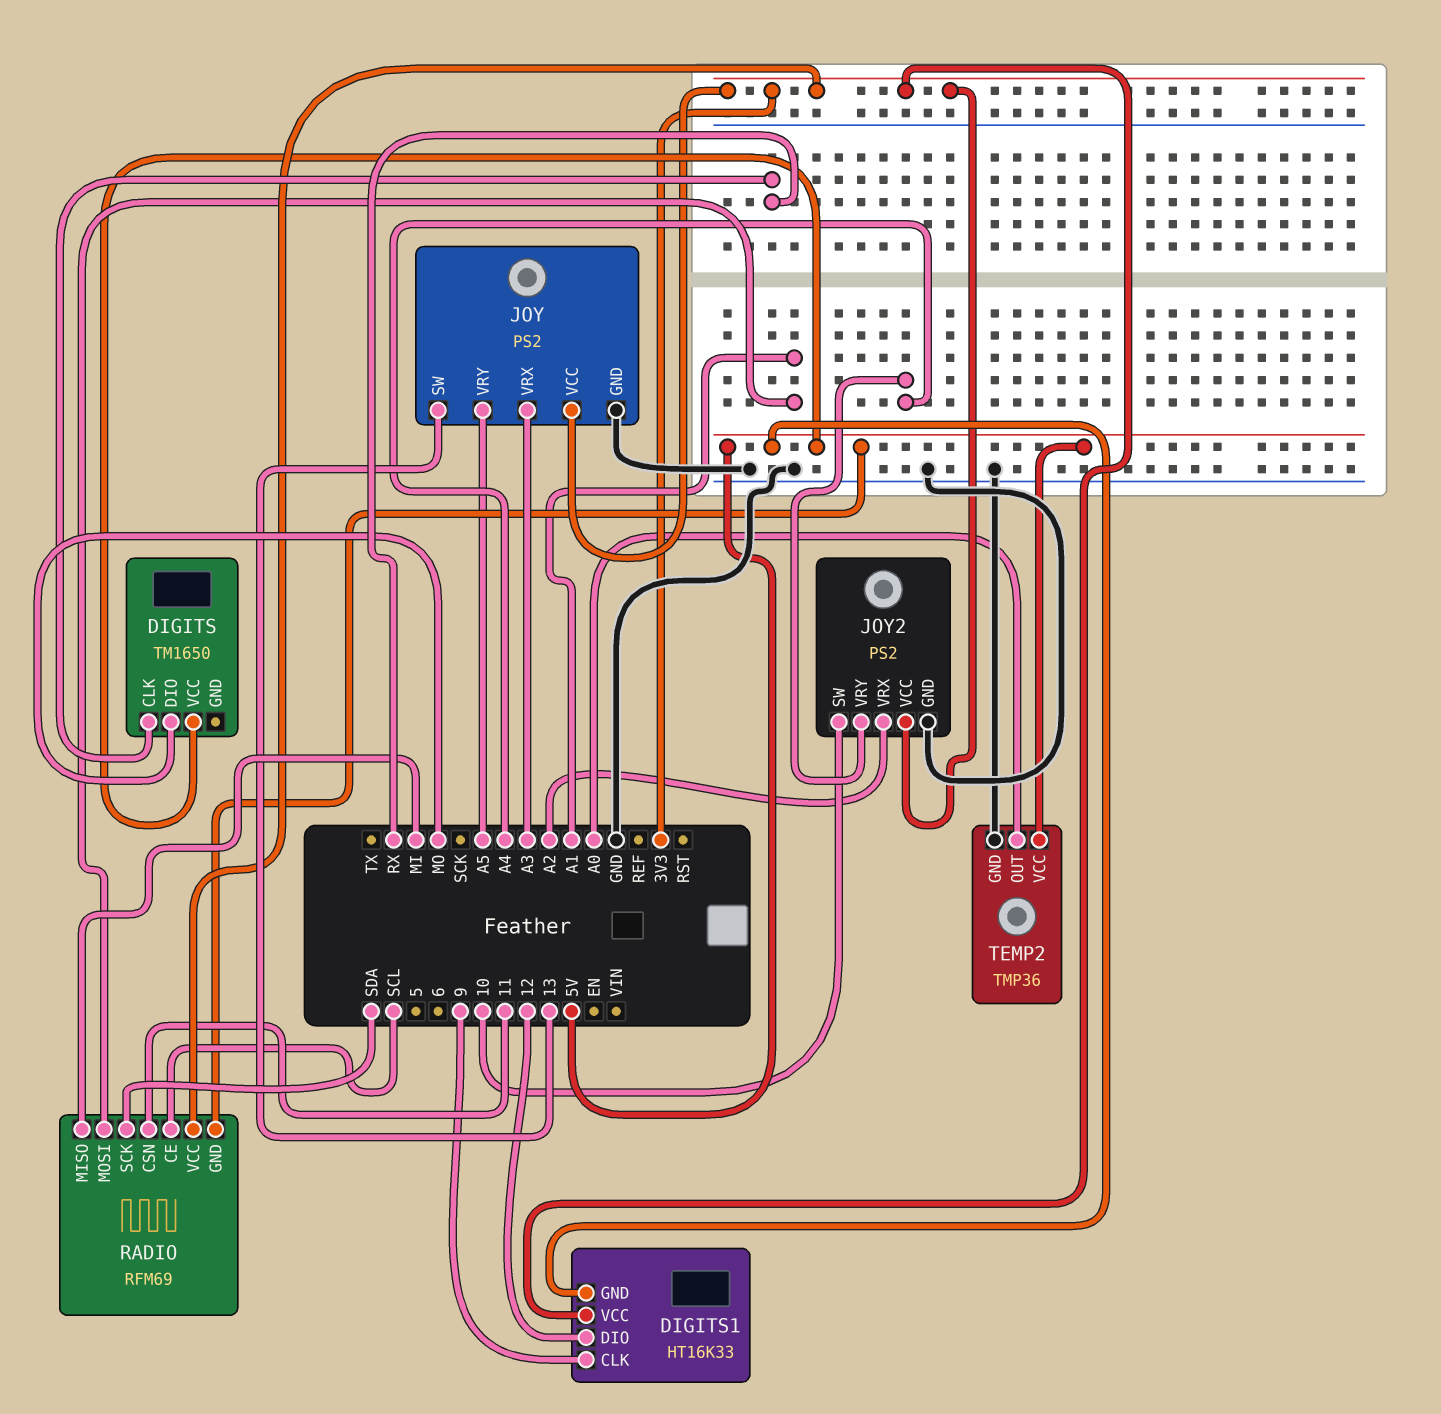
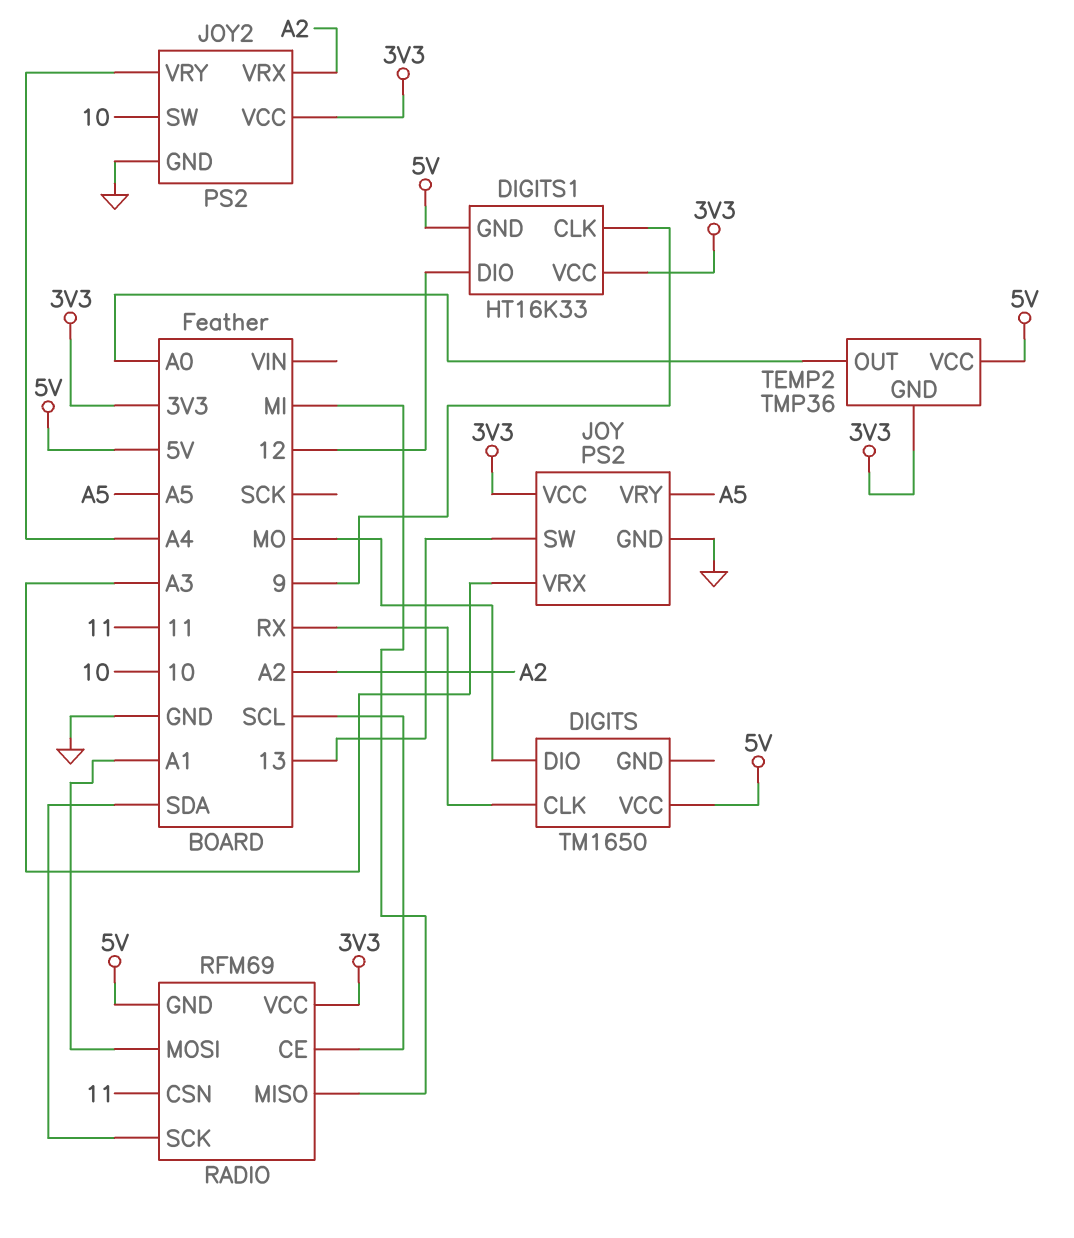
TEMP2 pin GND: GND -> 3V3

